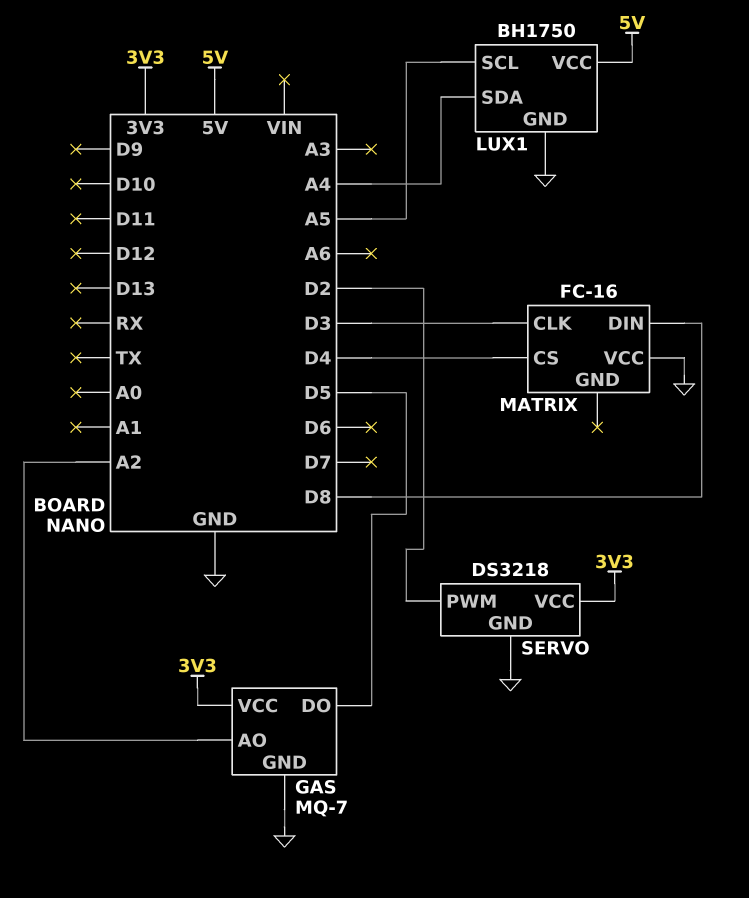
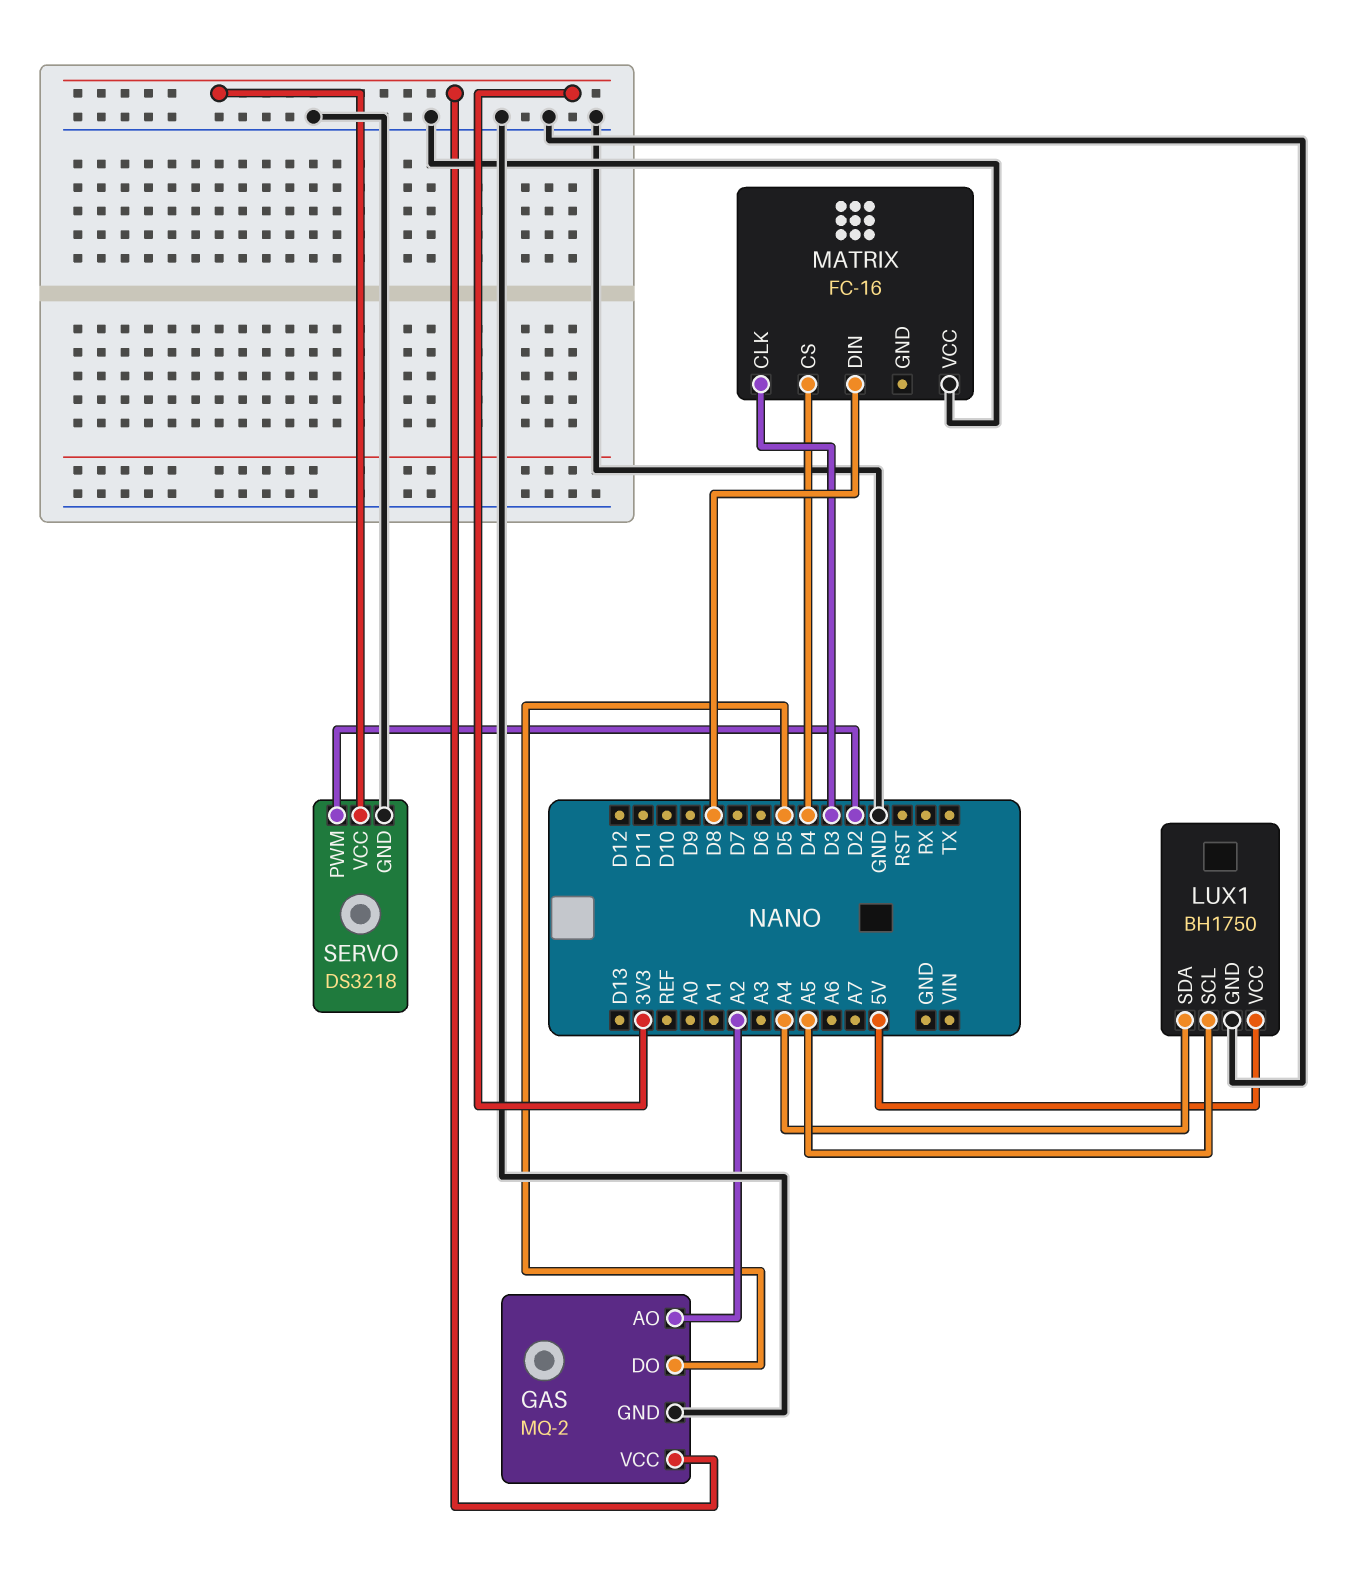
GAS: MQ-7 -> MQ-2

